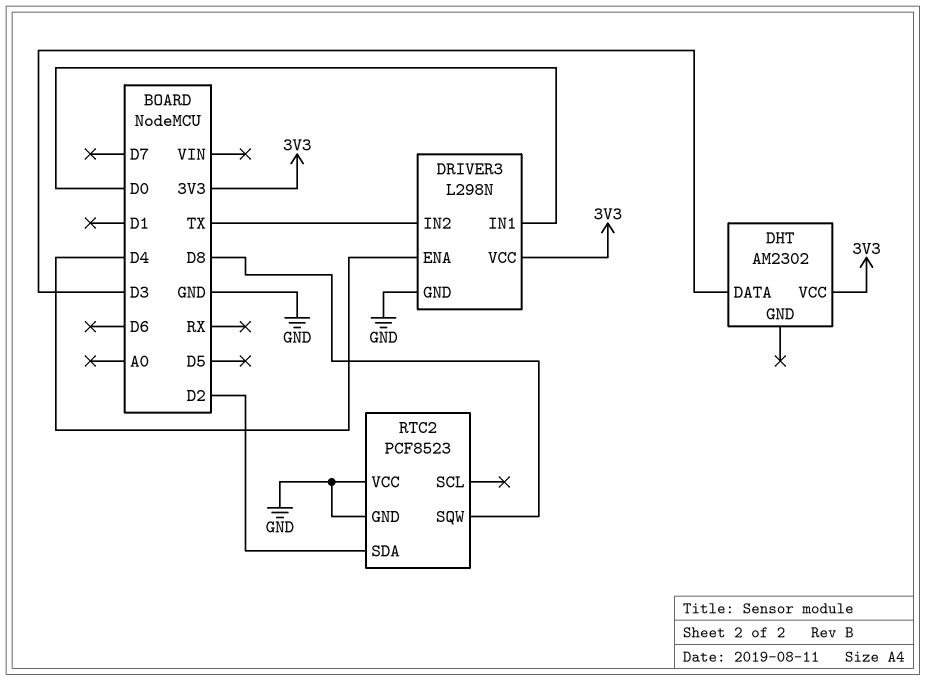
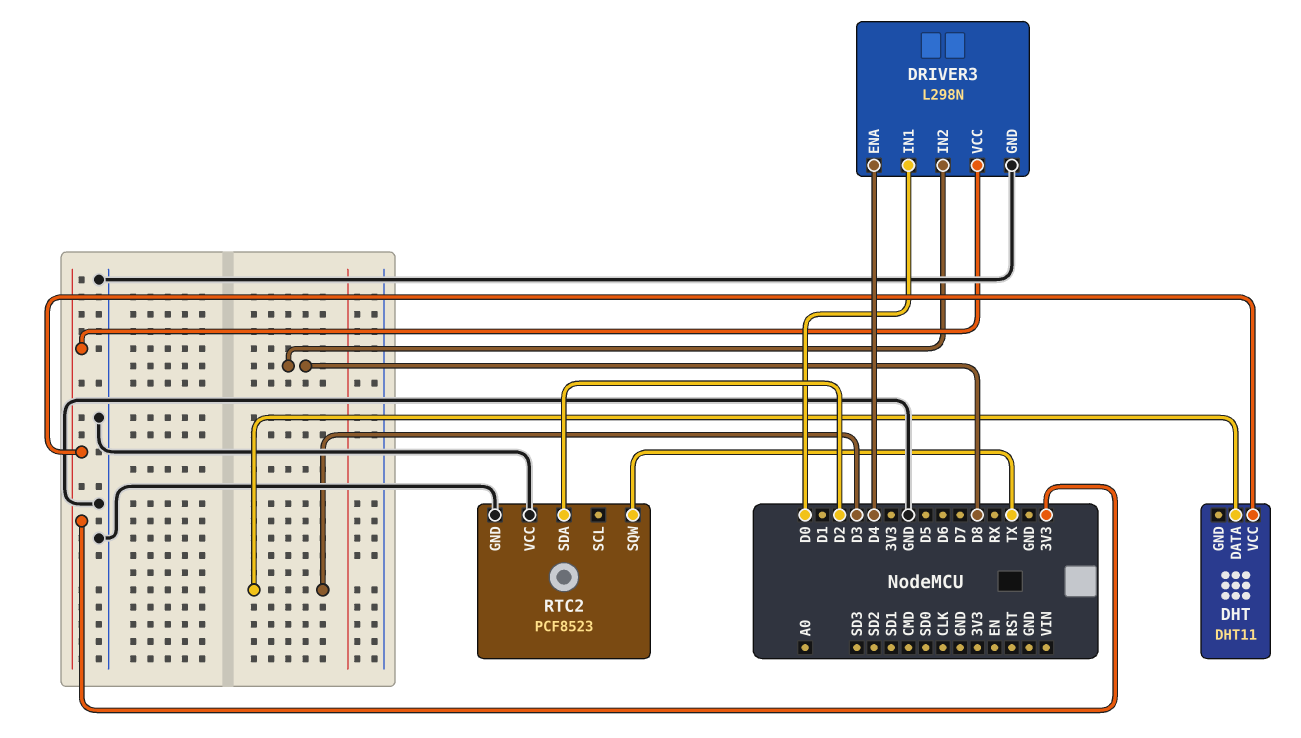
DHT: AM2302 -> DHT11
DRIVER3 pin IN2: TX -> D8
RTC2 pin SQW: D8 -> TX

